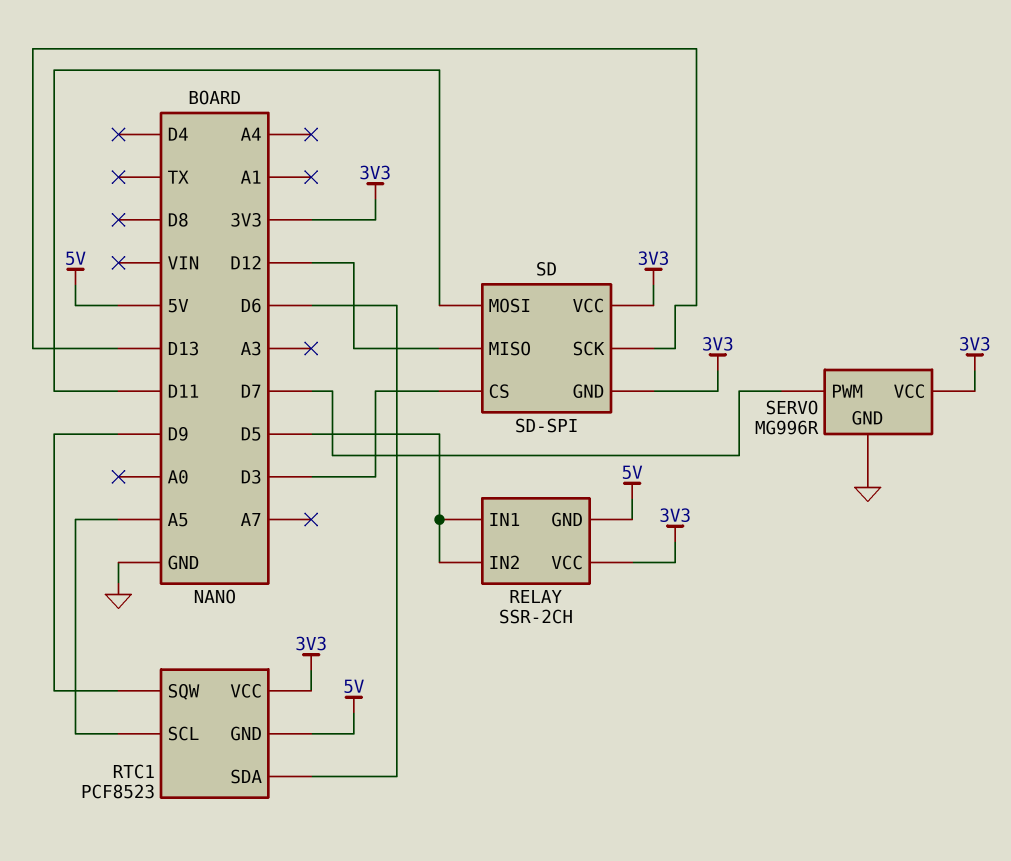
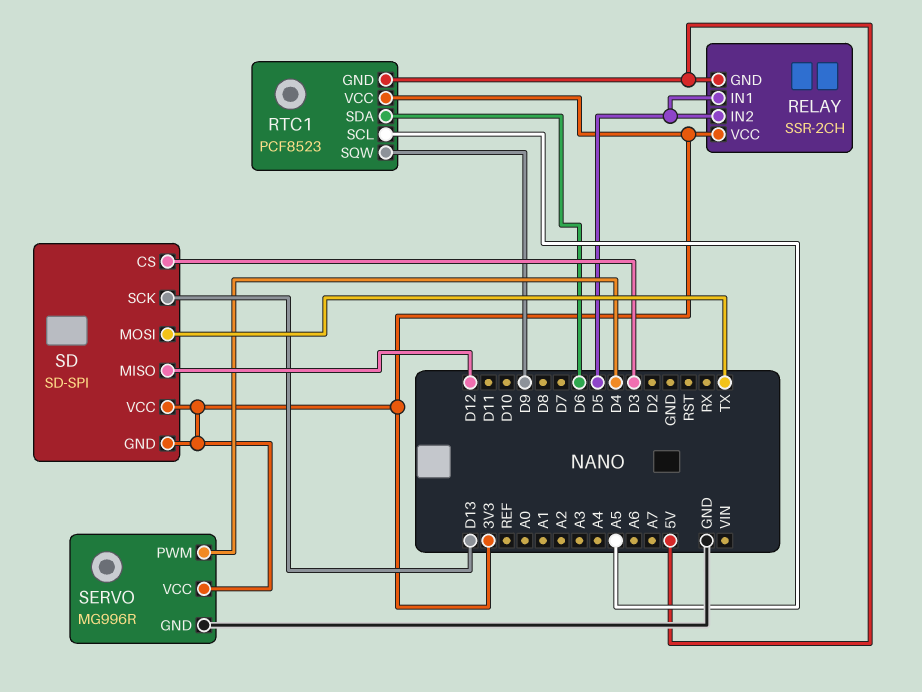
SD pin MOSI: D11 -> TX
SERVO pin PWM: D7 -> D4

